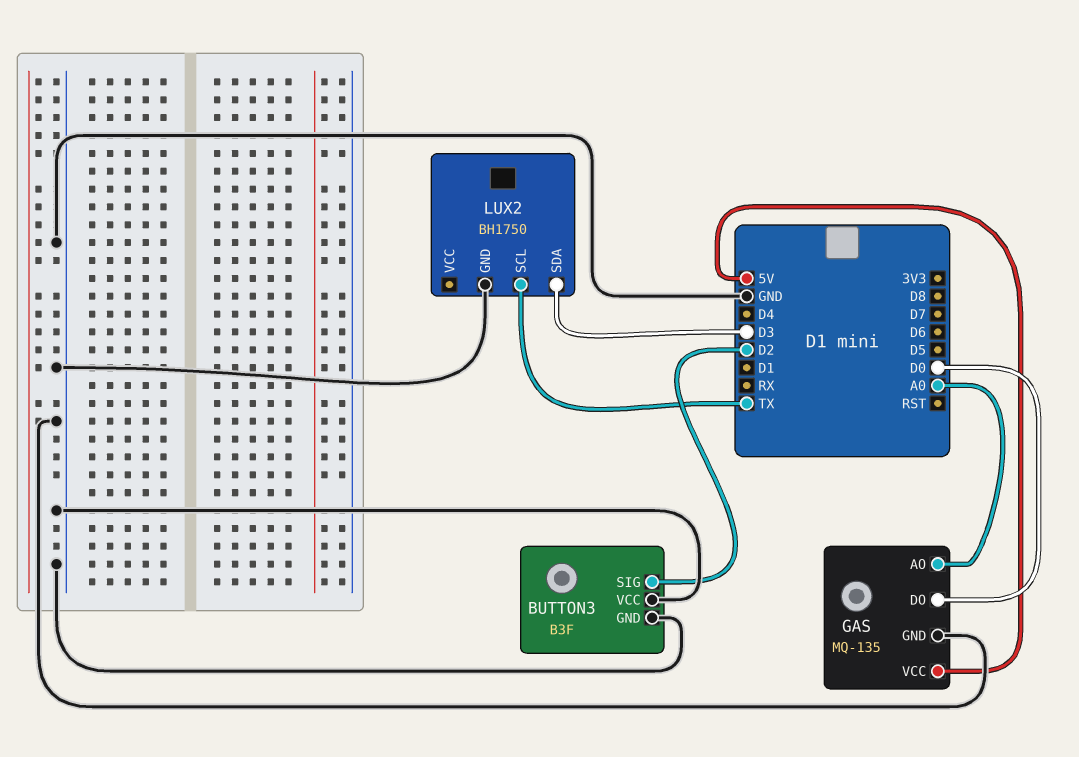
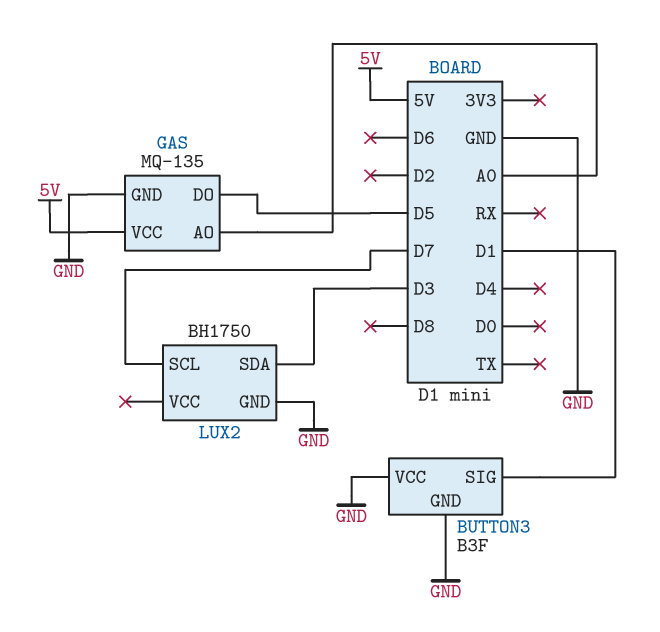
BUTTON3 pin SIG: D2 -> D1
GAS pin DO: D0 -> D5
LUX2 pin SCL: TX -> D7

